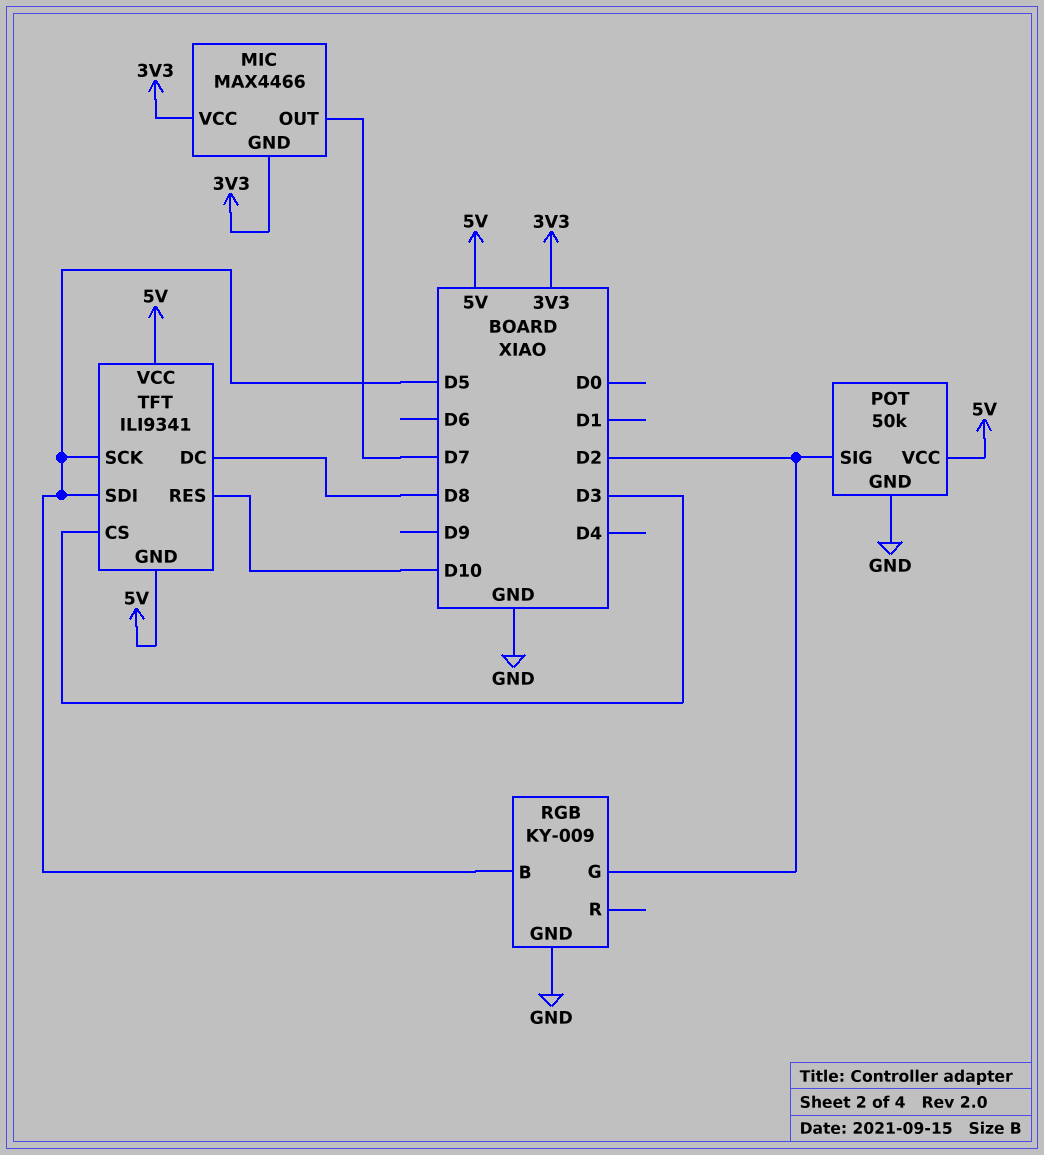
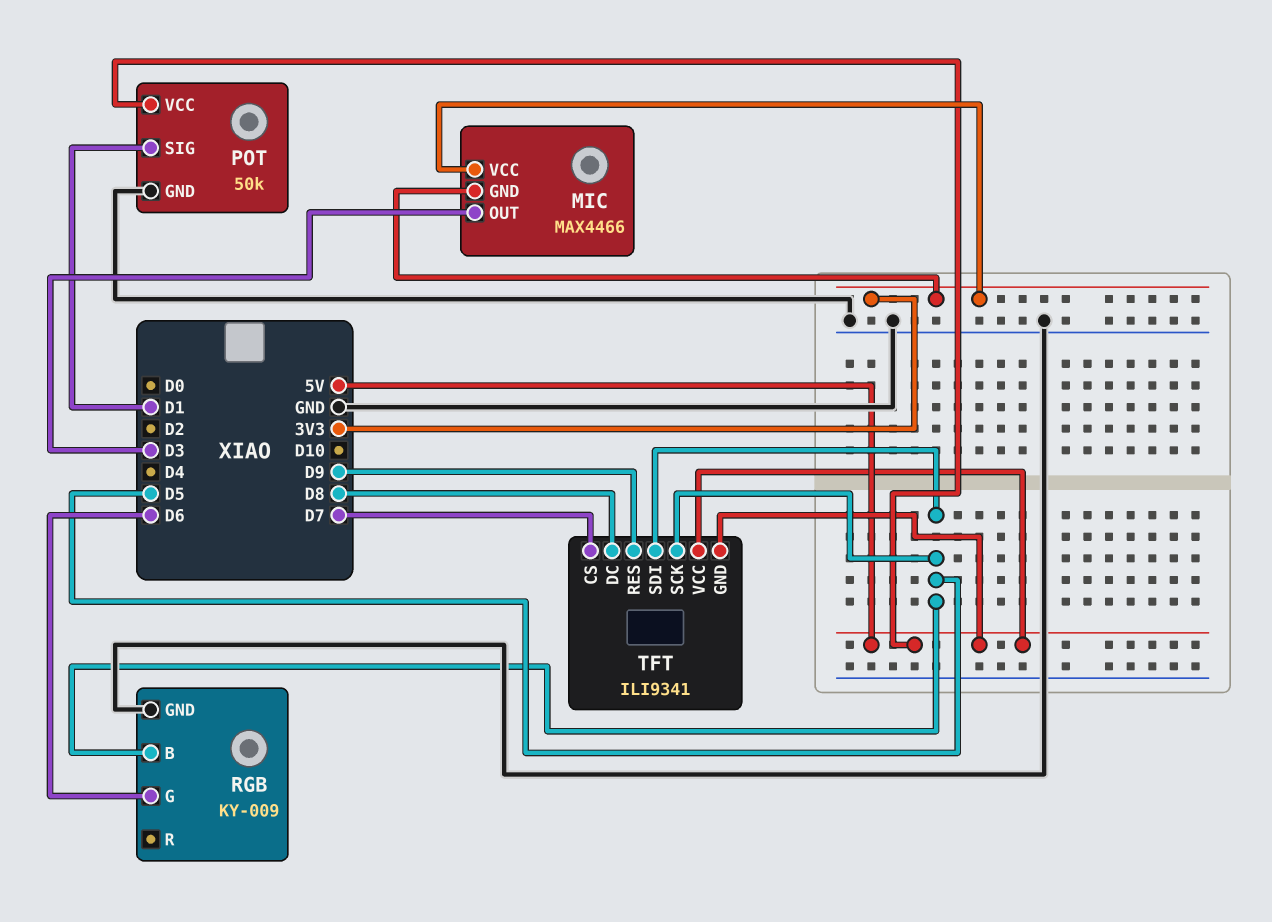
MIC pin OUT: D7 -> D3
POT pin SIG: D2 -> D1
RGB pin G: D2 -> D6
TFT pin CS: D3 -> D7
TFT pin RES: D10 -> D9

